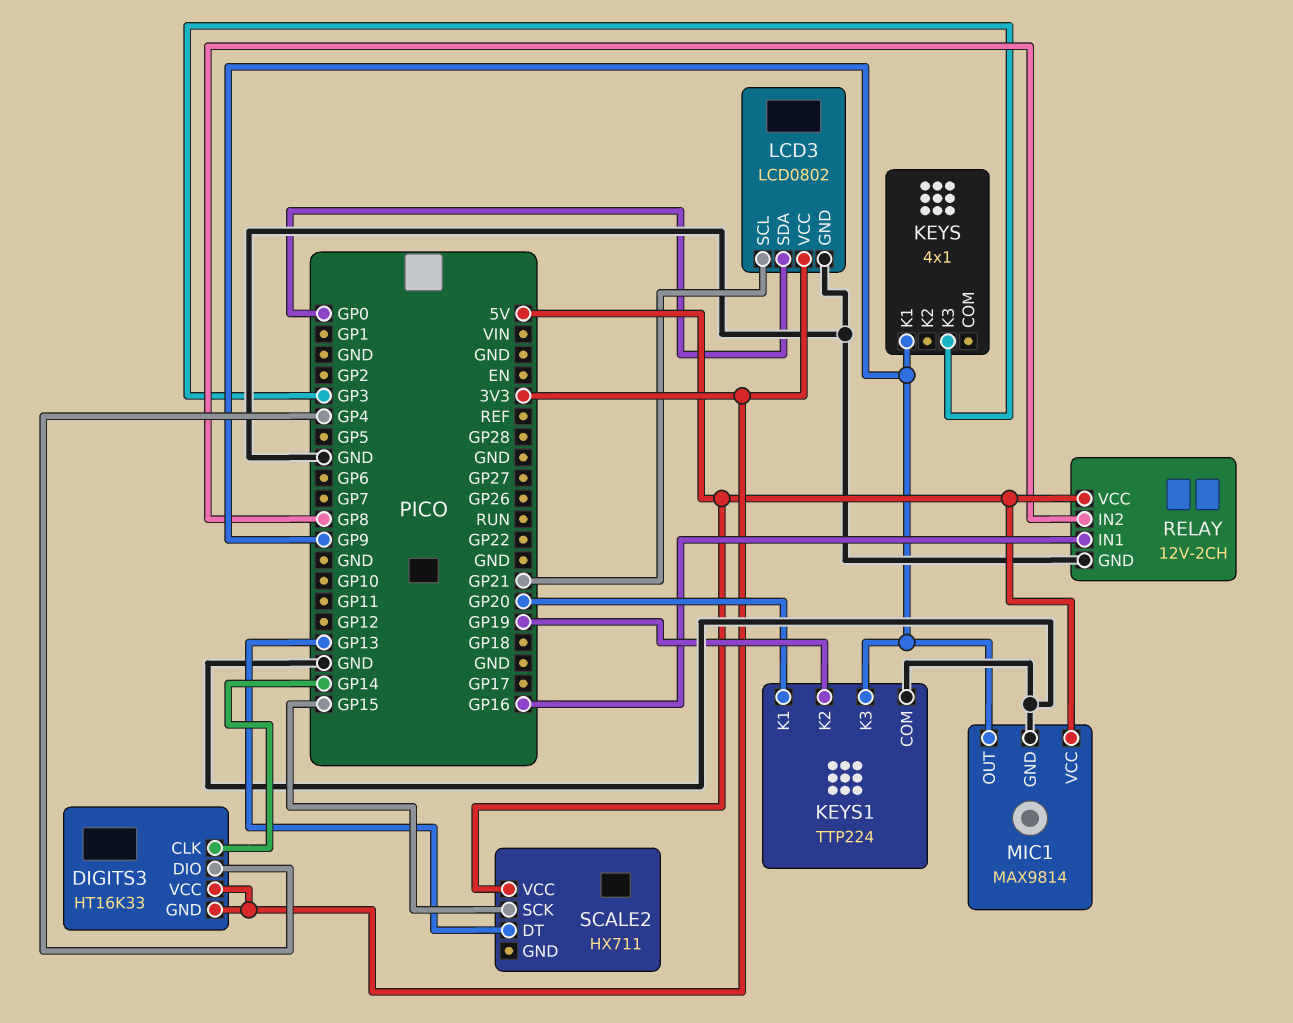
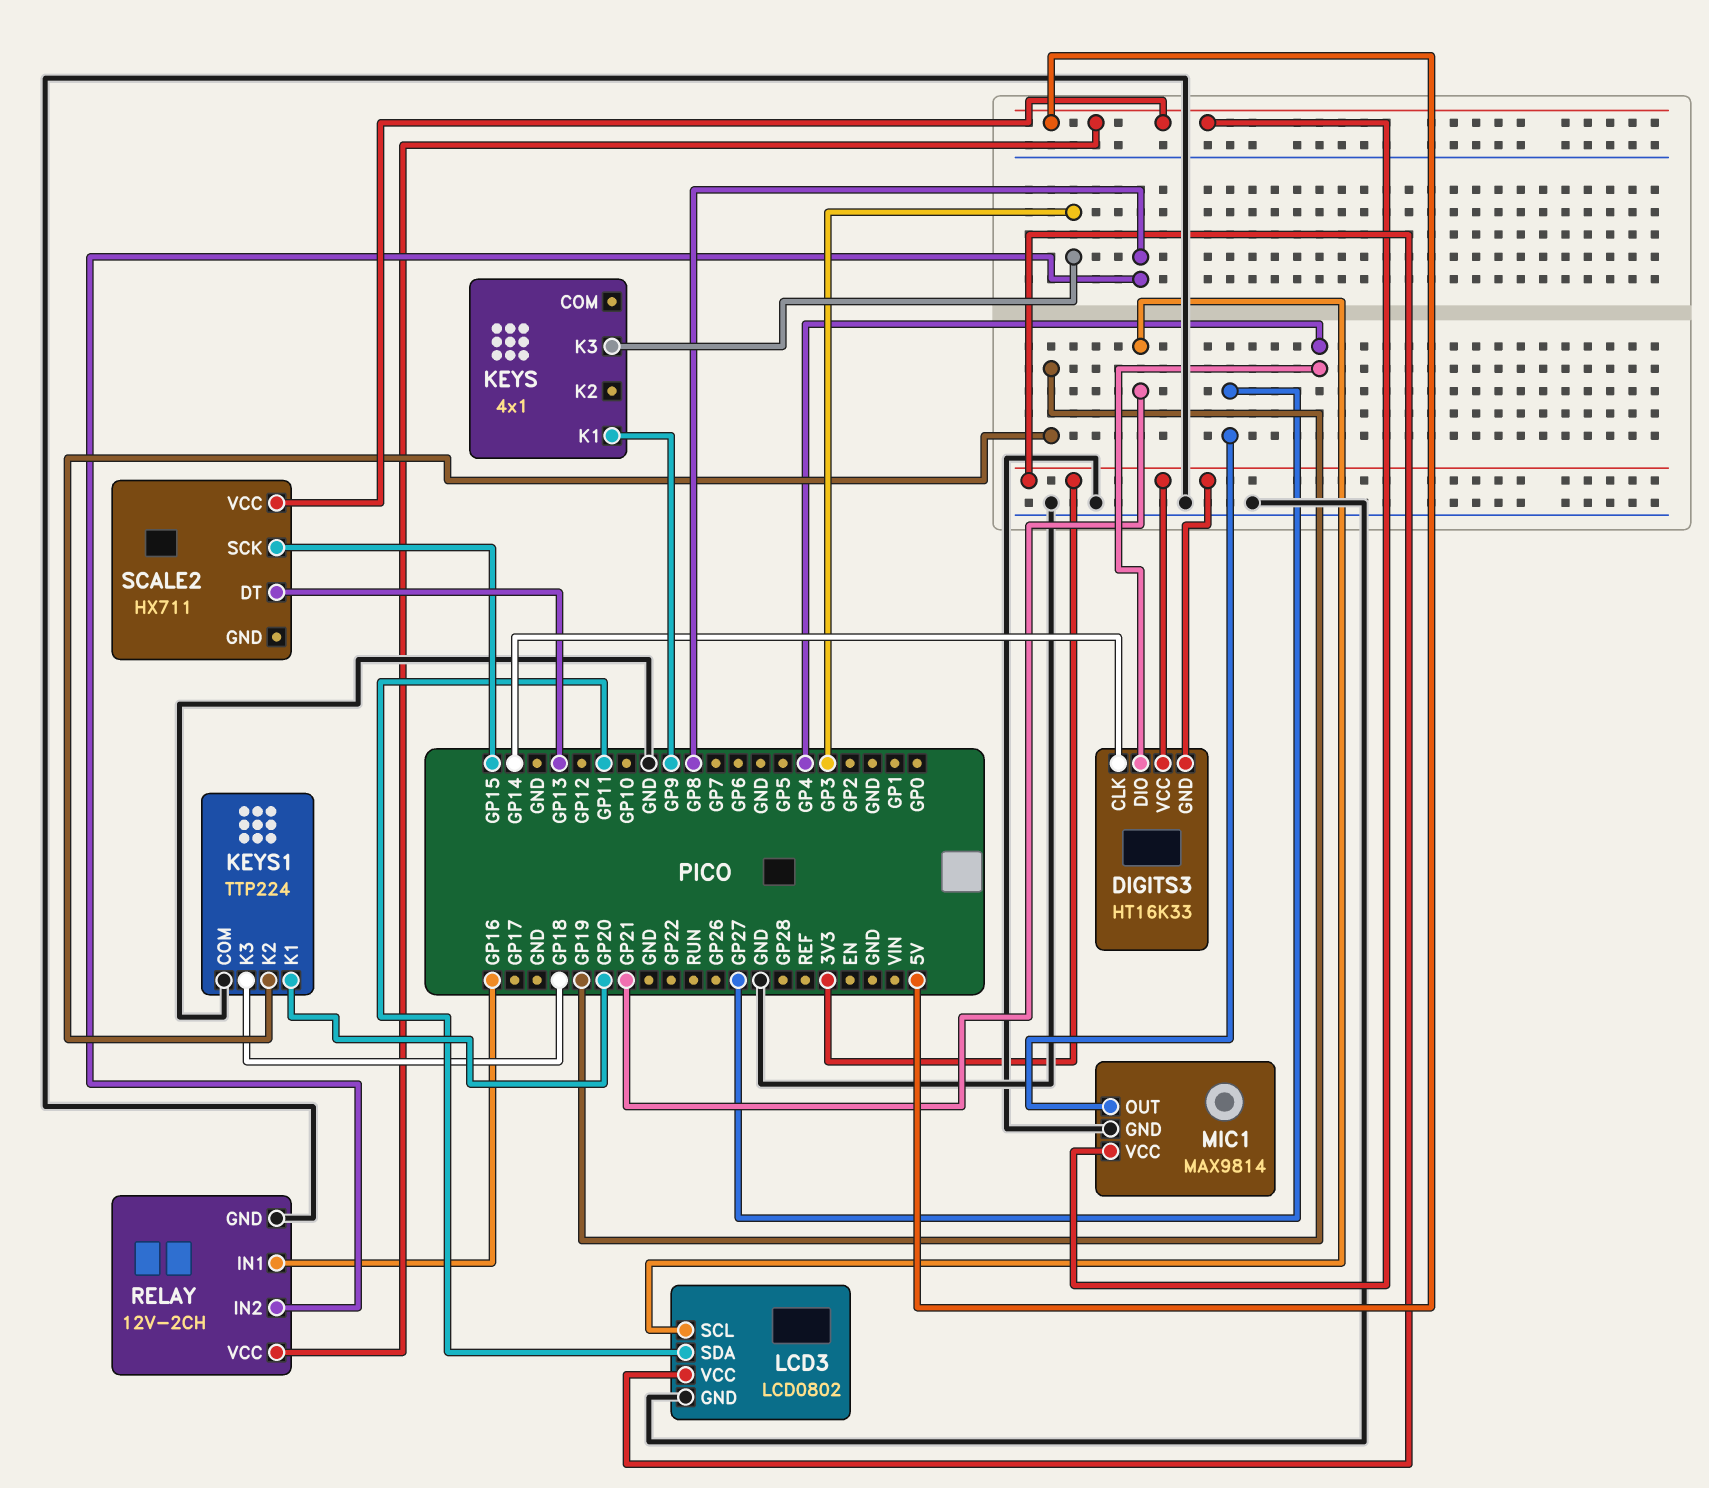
KEYS1 pin K3: GP9 -> GP18
LCD3 pin SDA: GP0 -> GP11
MIC1 pin OUT: GP9 -> GP27

